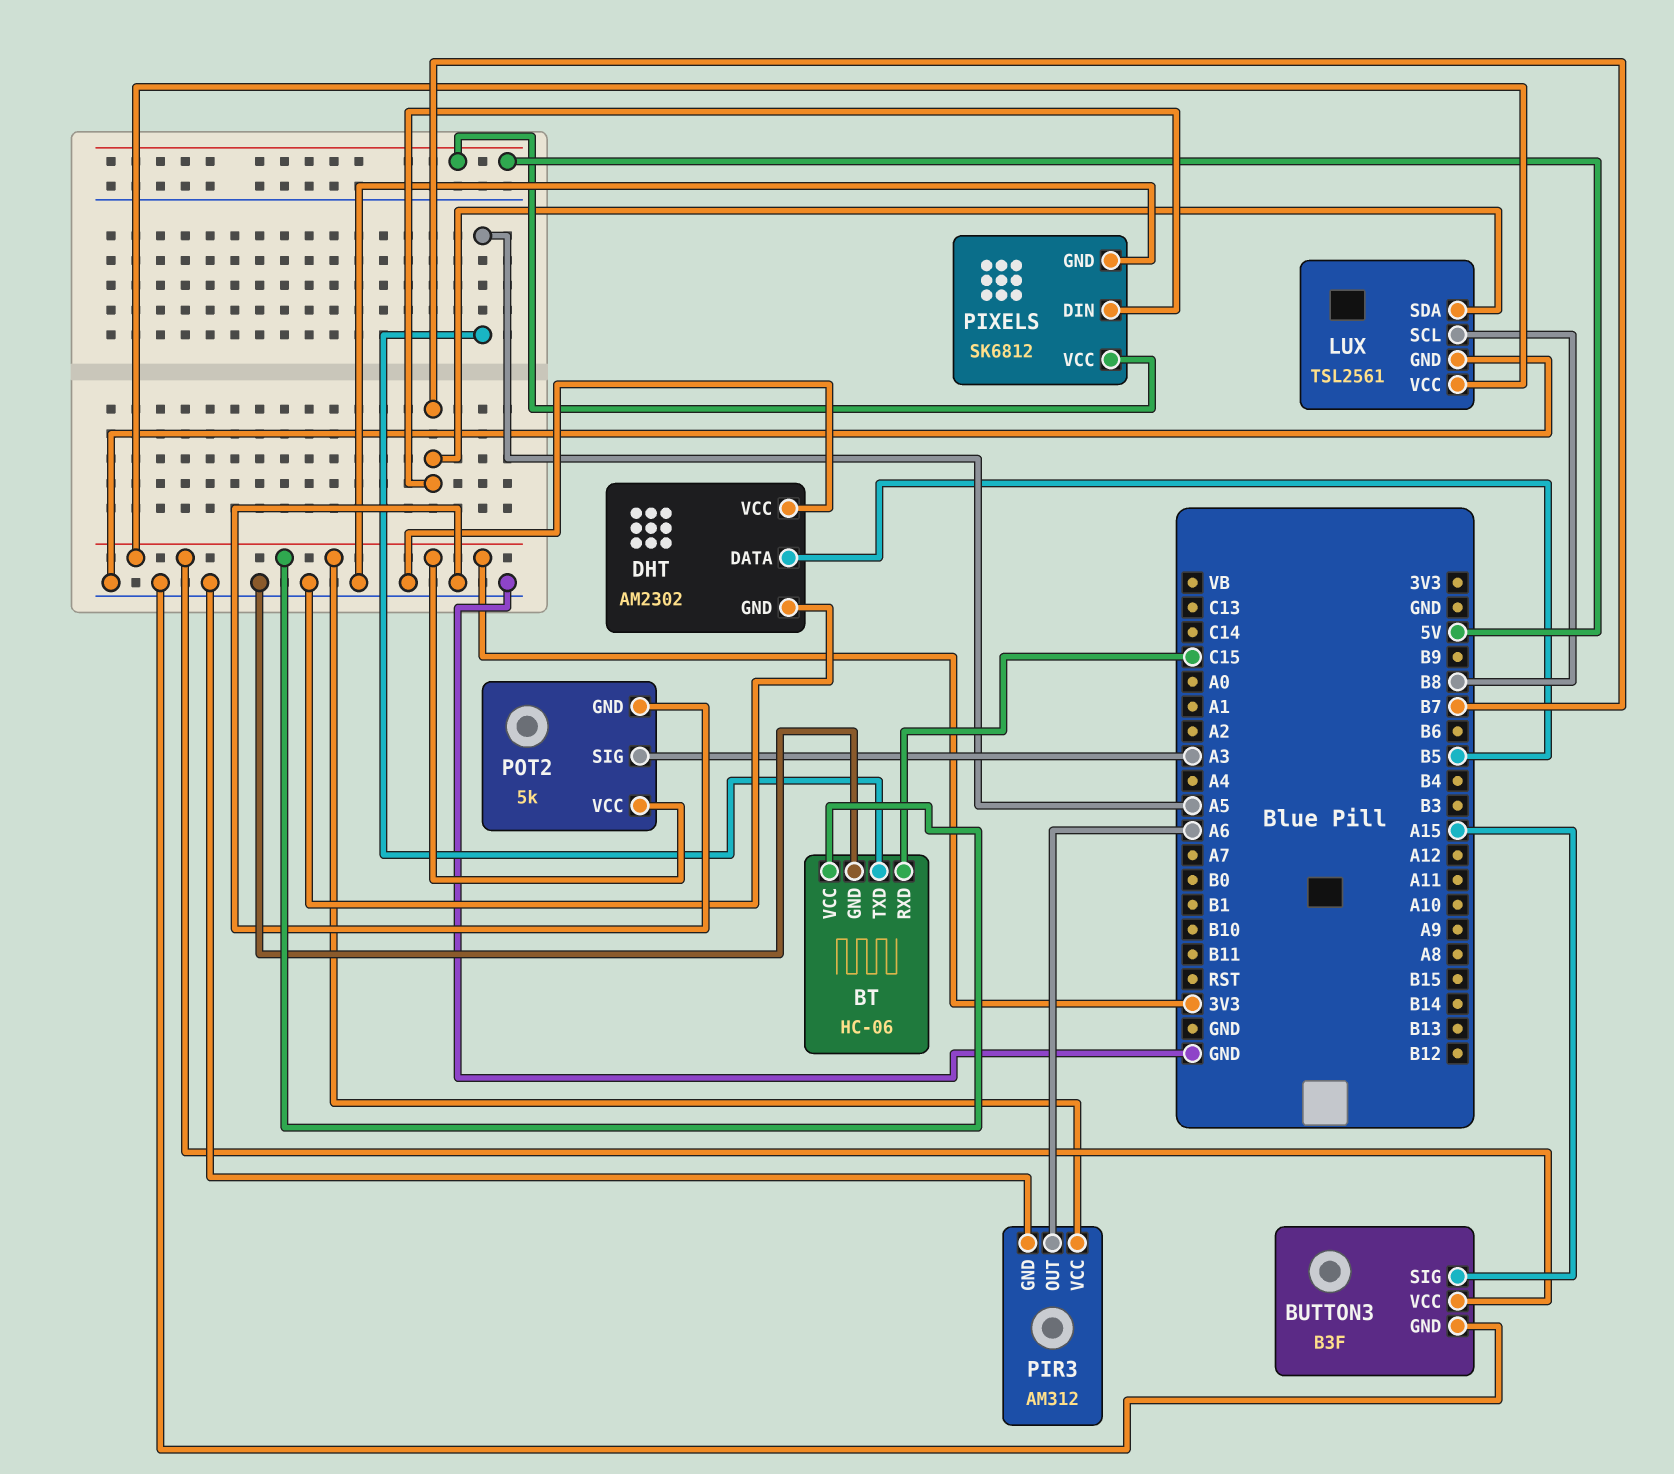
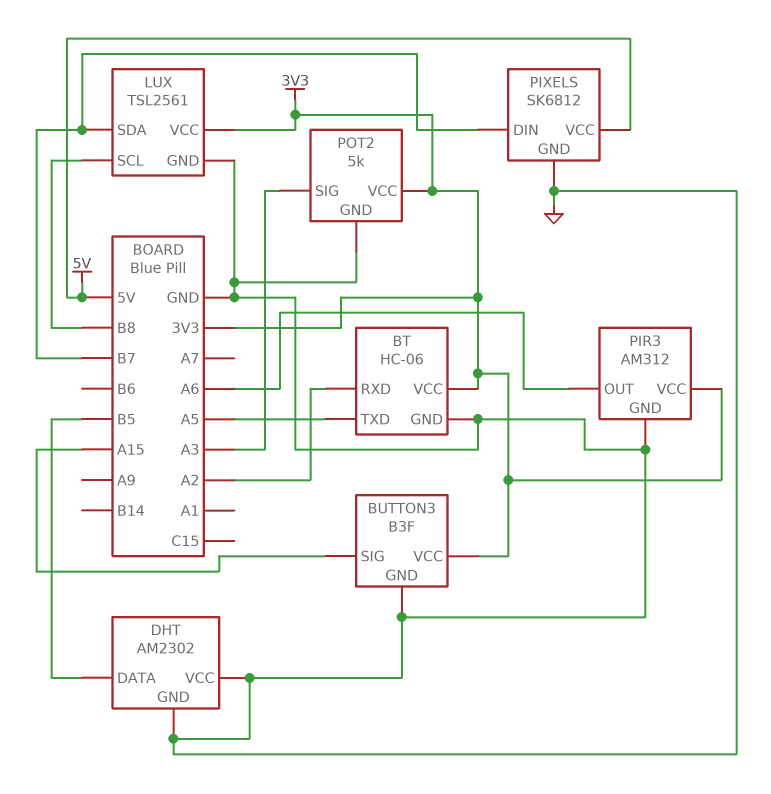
BT pin RXD: C15 -> A2

